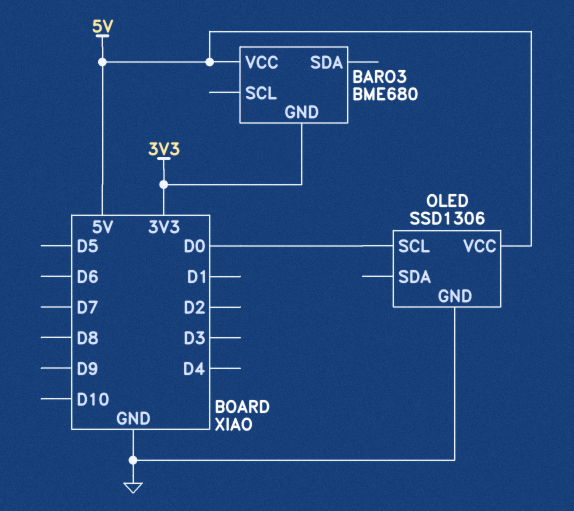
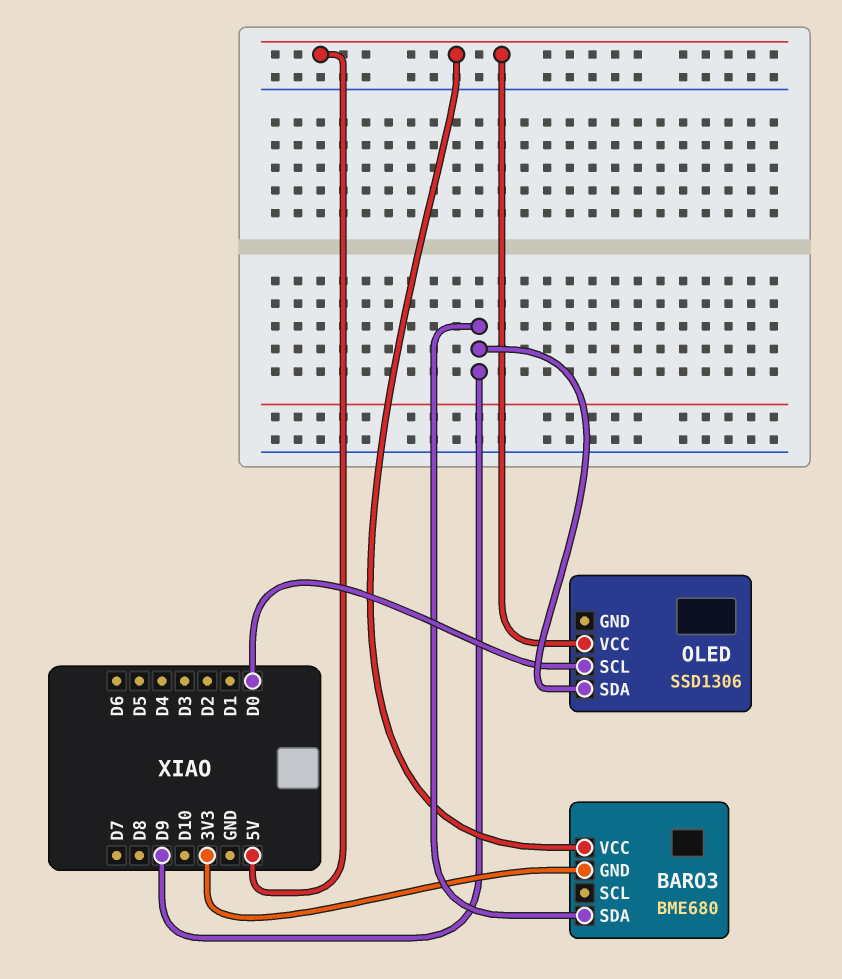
BARO3 pin SDA: none -> D9
OLED pin GND: GND -> none
OLED pin SDA: none -> D9

